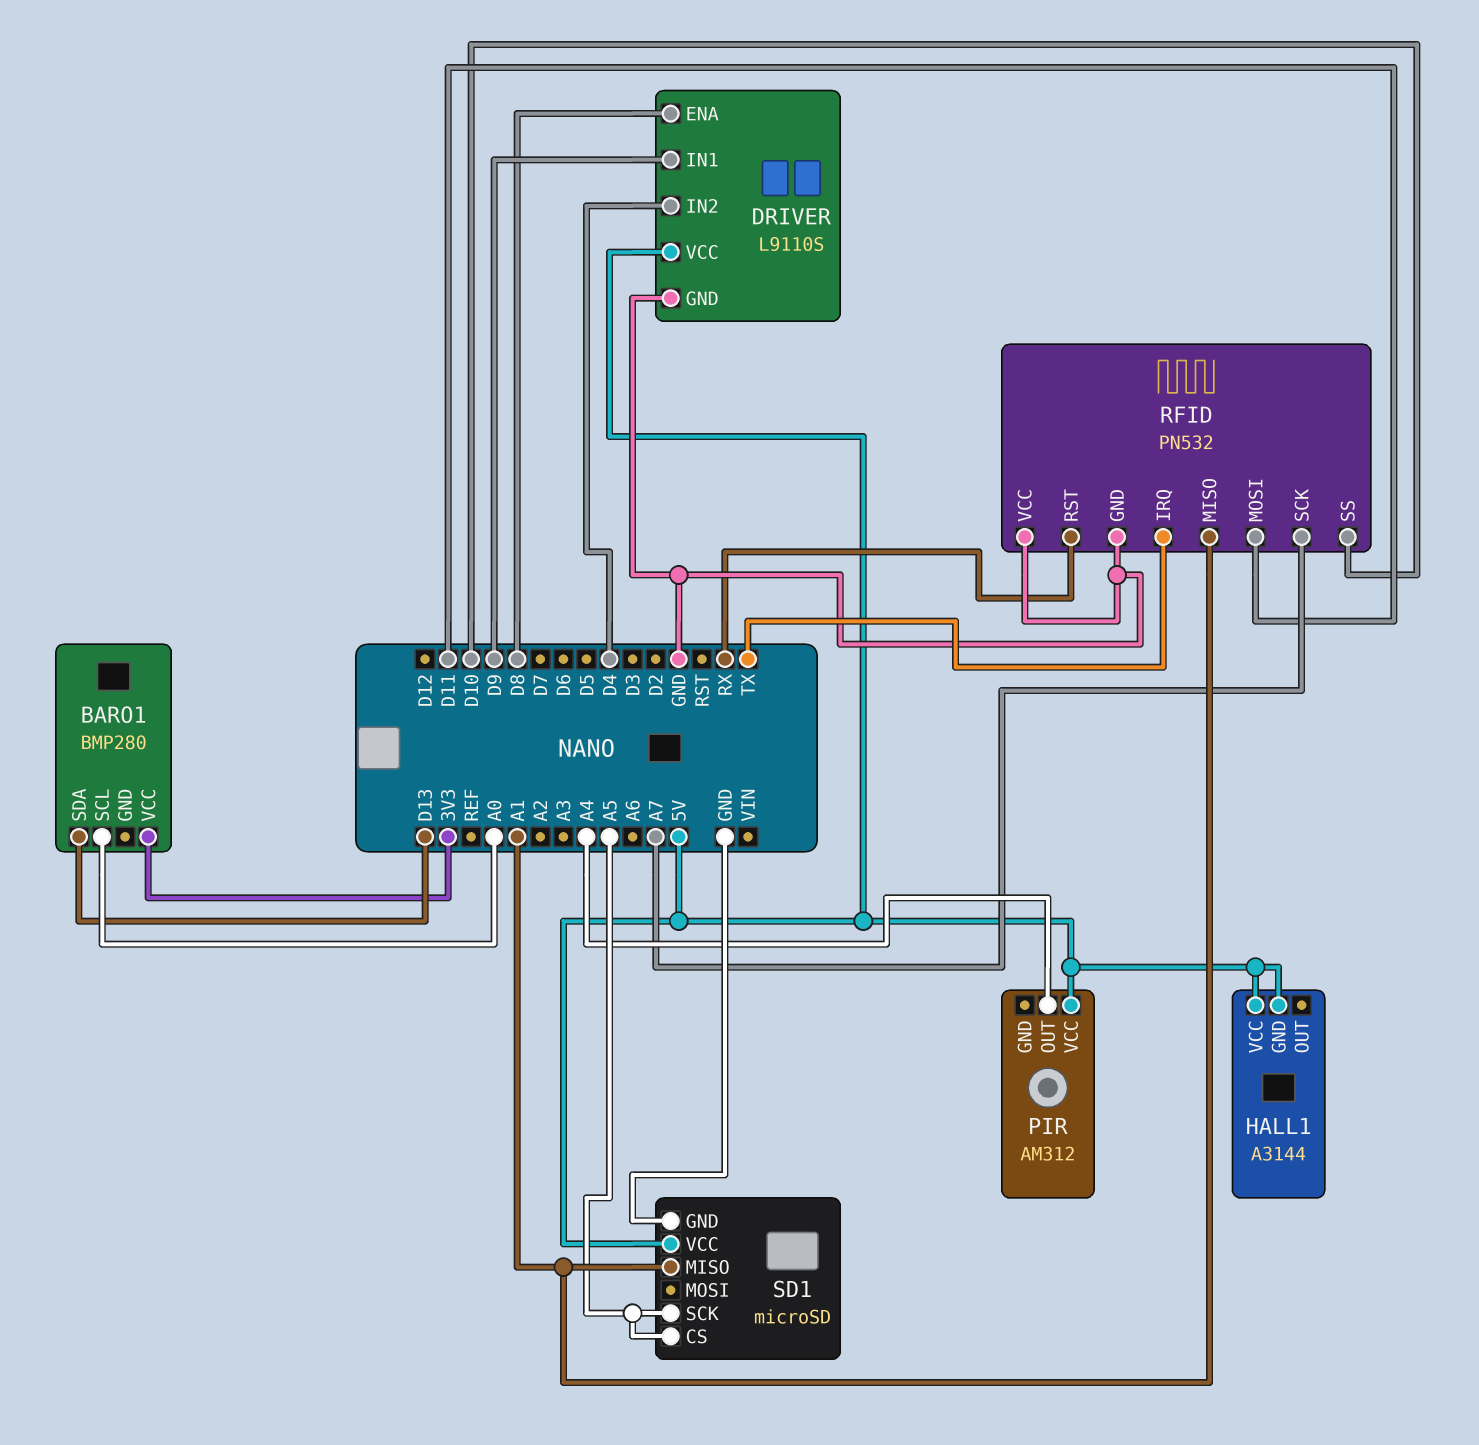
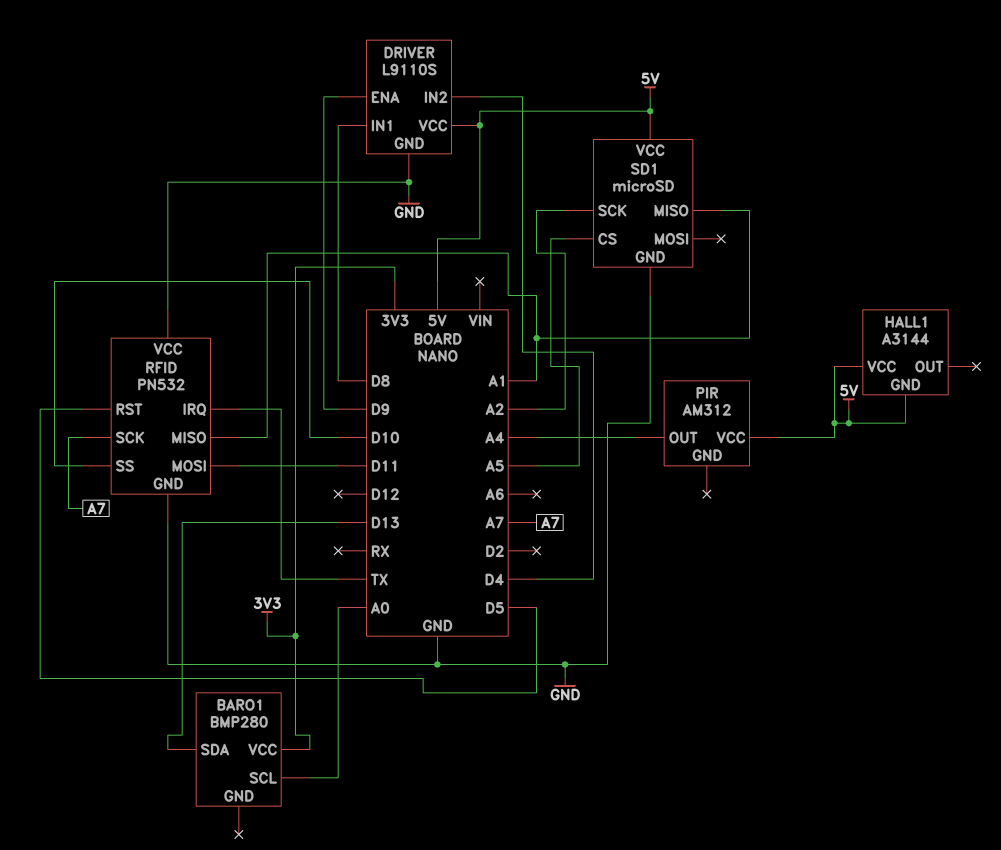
DRIVER pin ENA: D8 -> D9
DRIVER pin IN1: D9 -> D8
RFID pin RST: RX -> D5
SD1 pin SCK: A5 -> A2

